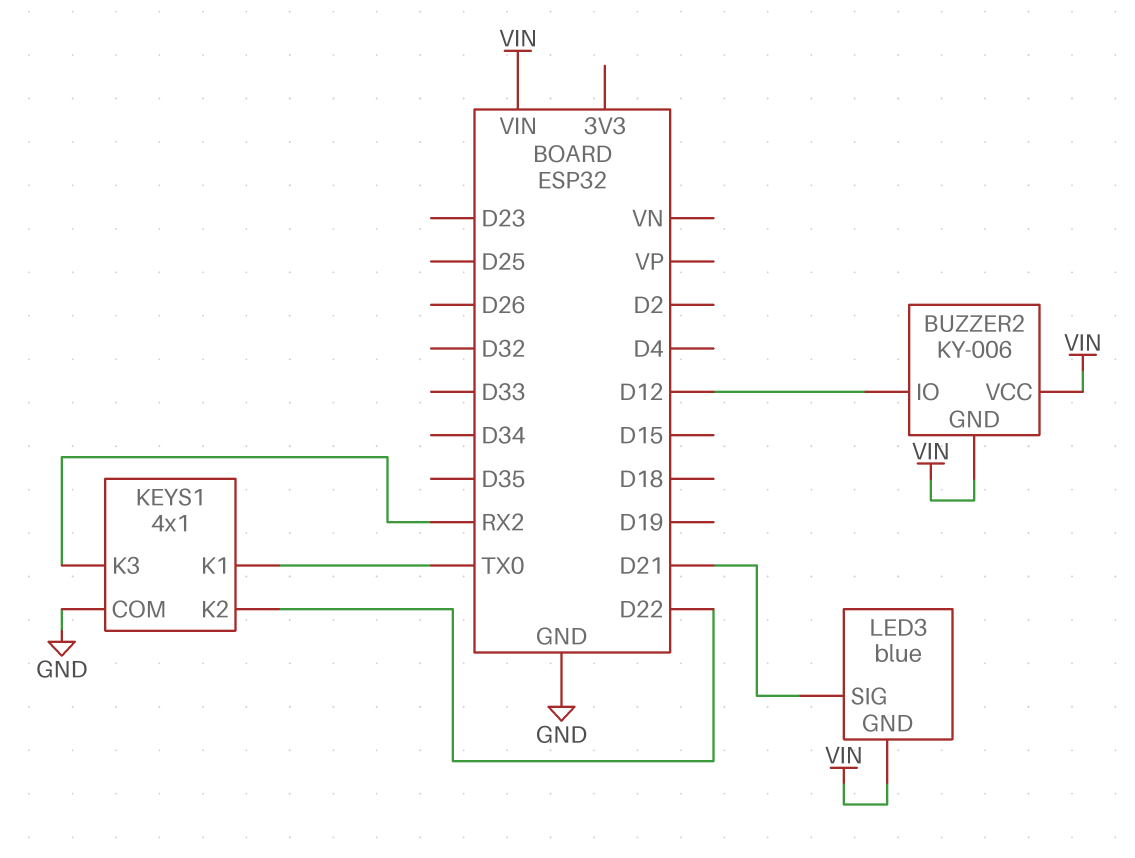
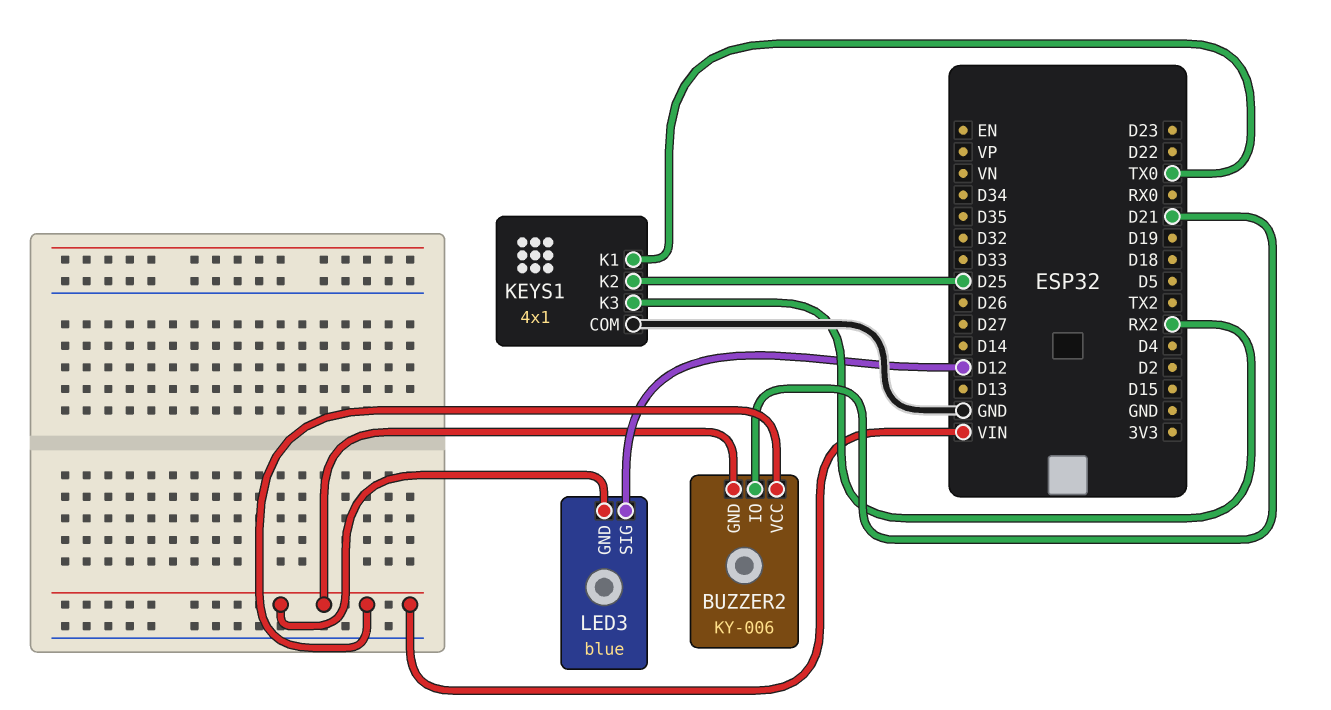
BUZZER2 pin IO: D12 -> D21
KEYS1 pin K2: D22 -> D25
LED3 pin SIG: D21 -> D12

